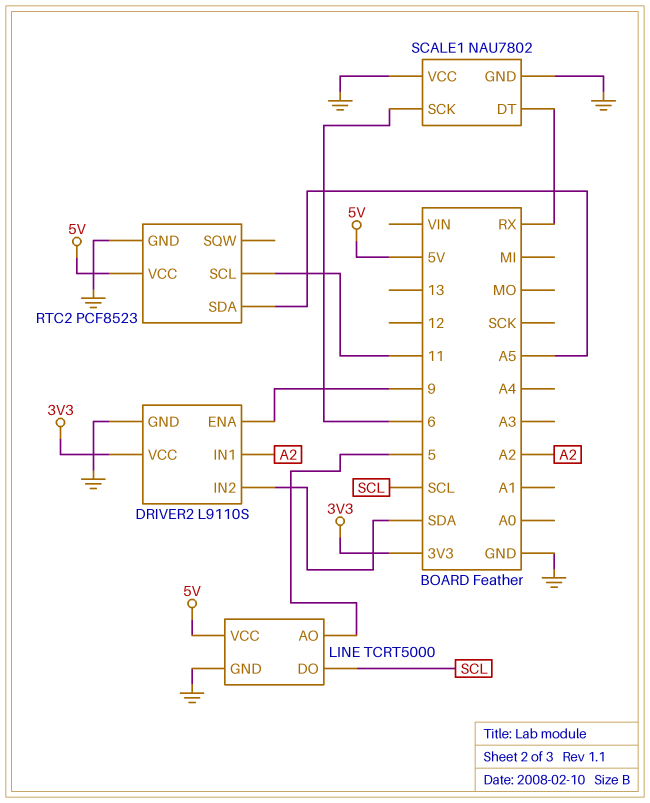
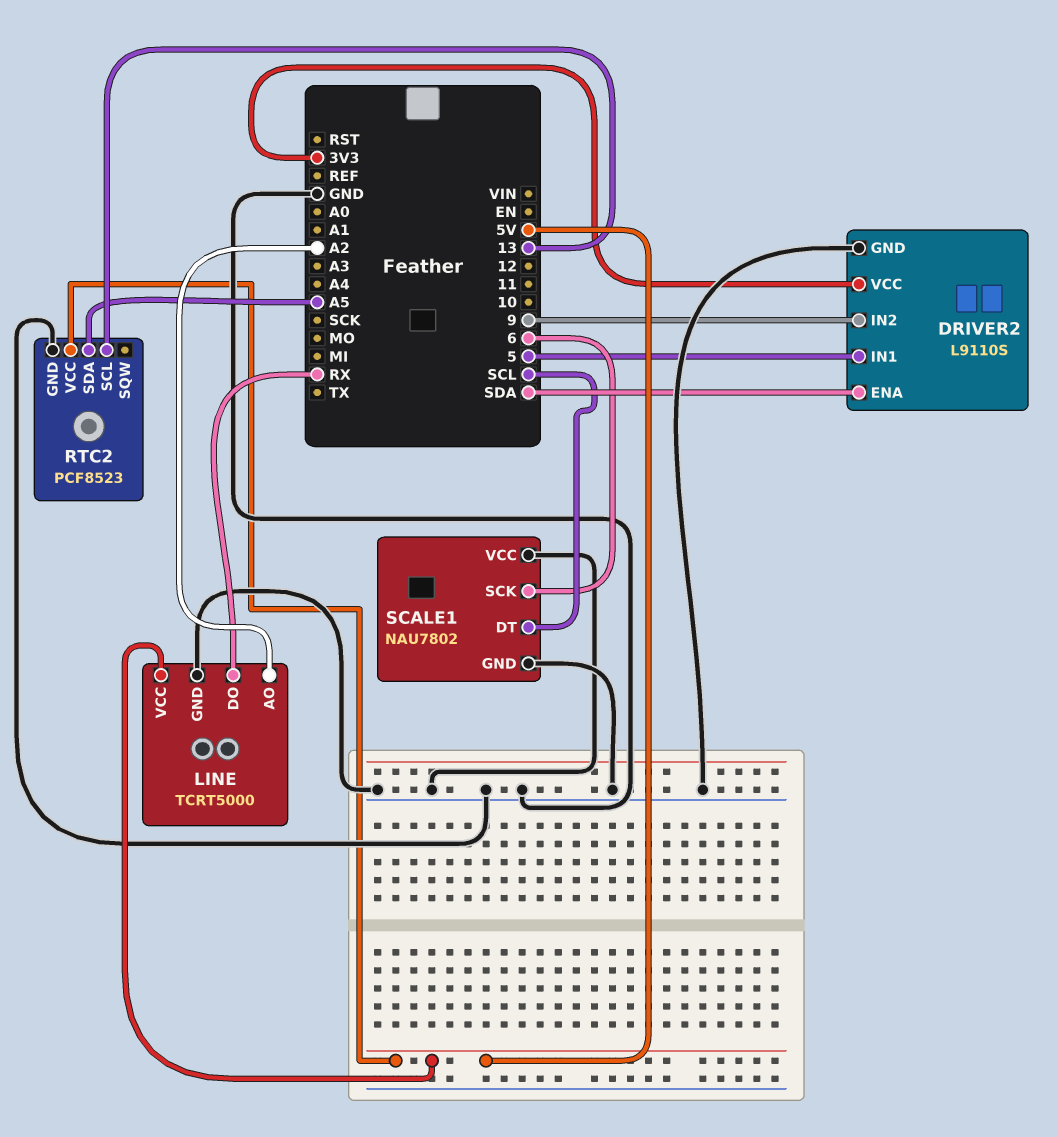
DRIVER2 pin ENA: 9 -> SDA
DRIVER2 pin IN1: A2 -> 5
DRIVER2 pin IN2: SDA -> 9
LINE pin AO: 5 -> A2
LINE pin DO: SCL -> RX
RTC2 pin SCL: 11 -> 13
SCALE1 pin DT: RX -> SCL

